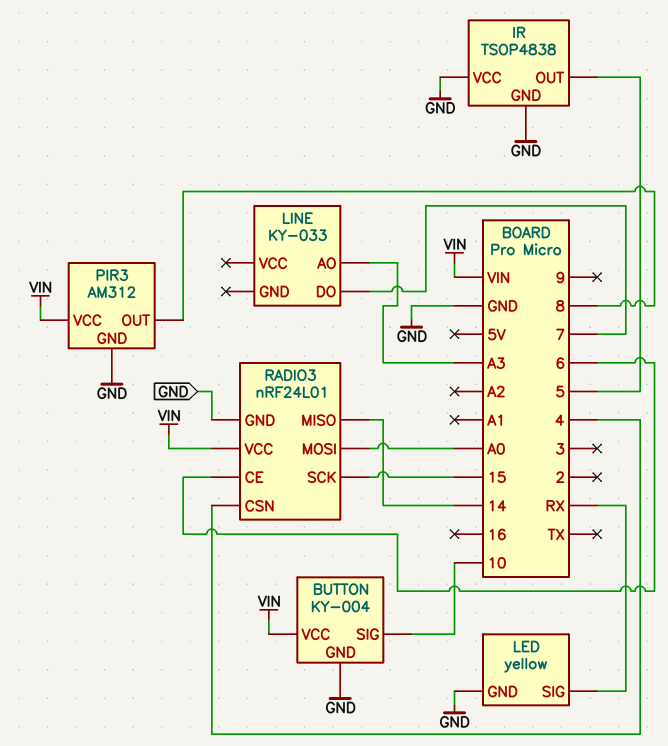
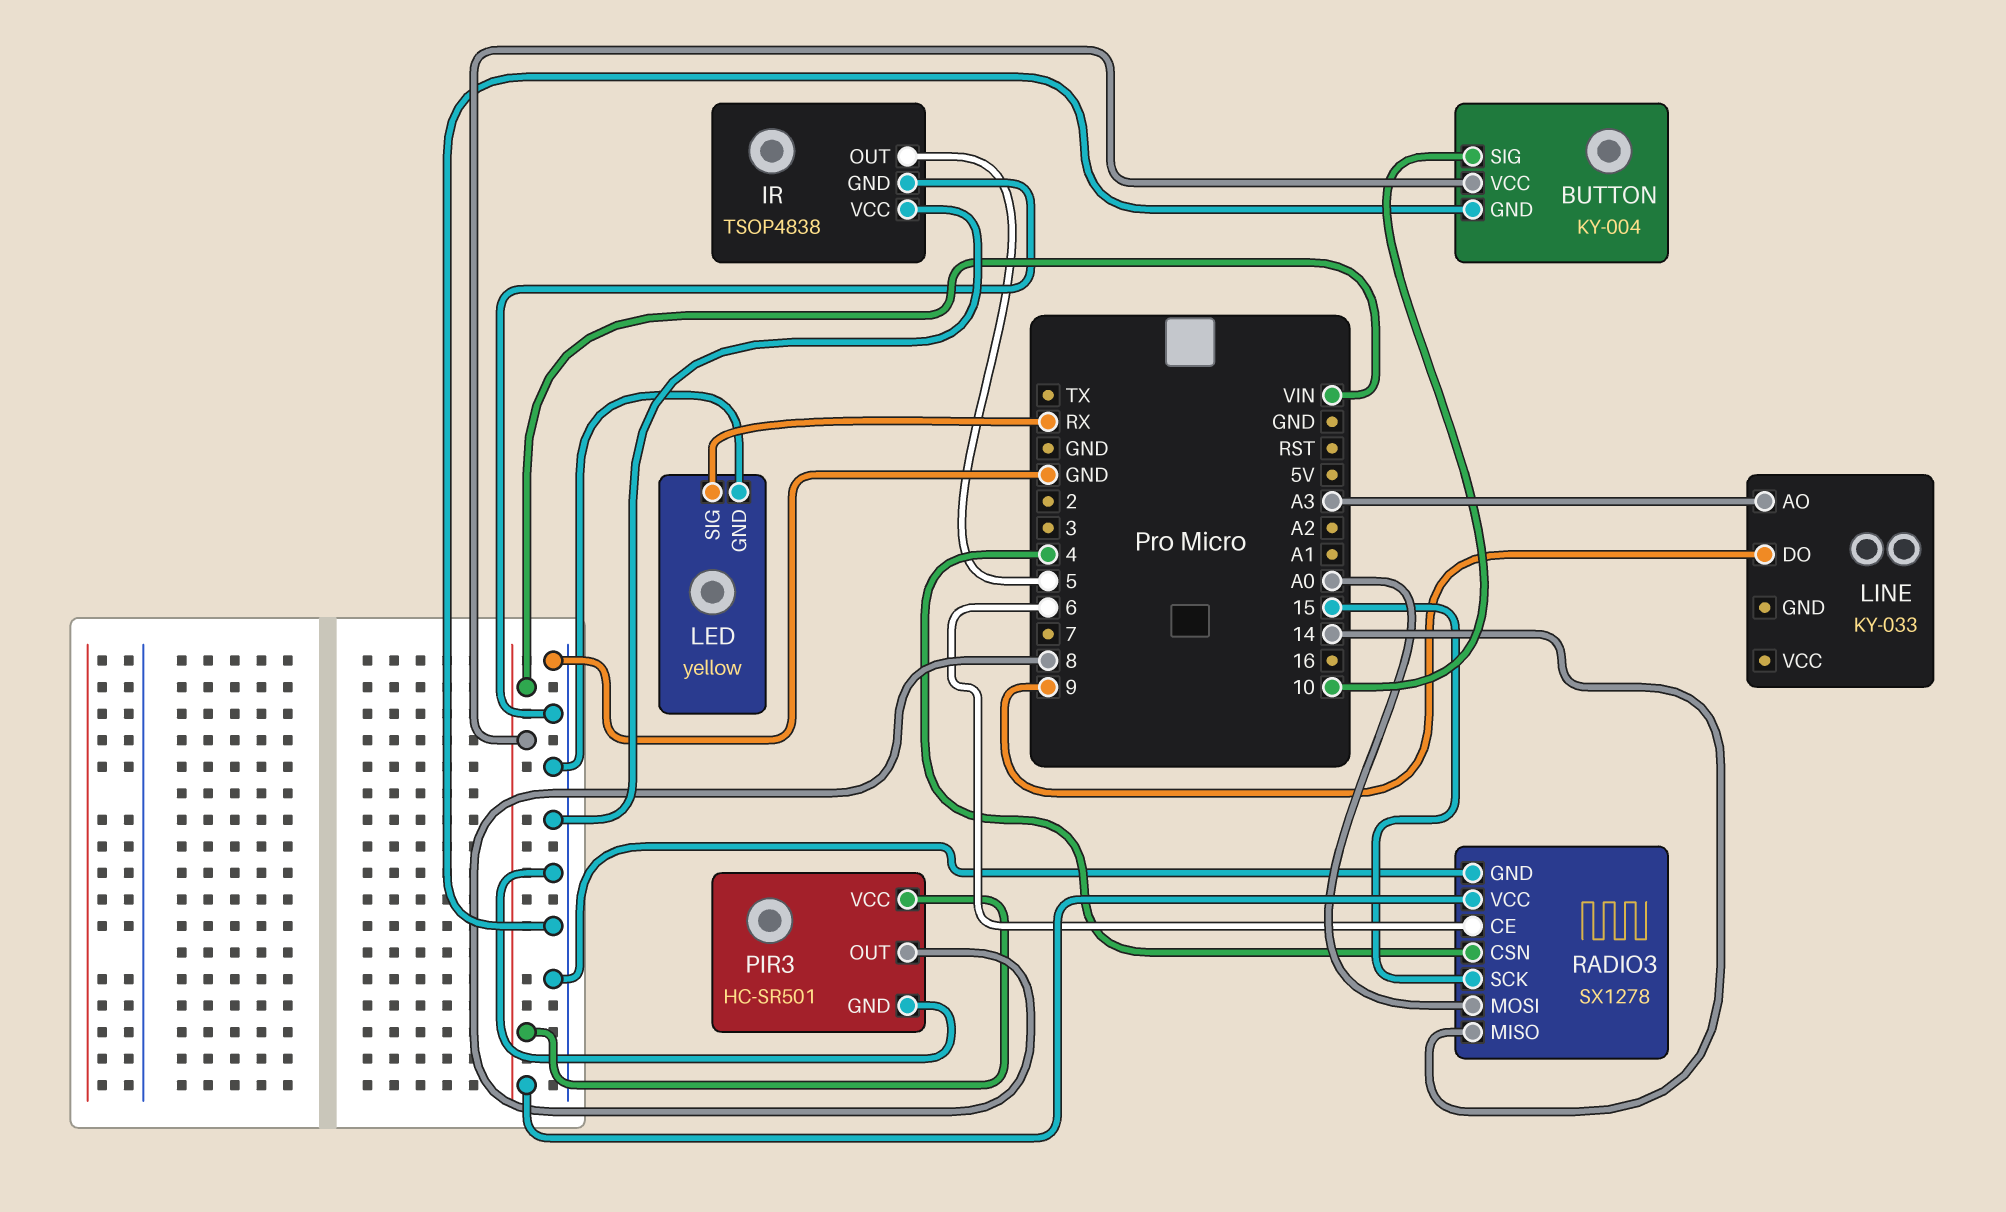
LINE pin DO: 7 -> 9
PIR3: AM312 -> HC-SR501
RADIO3: nRF24L01 -> SX1278

